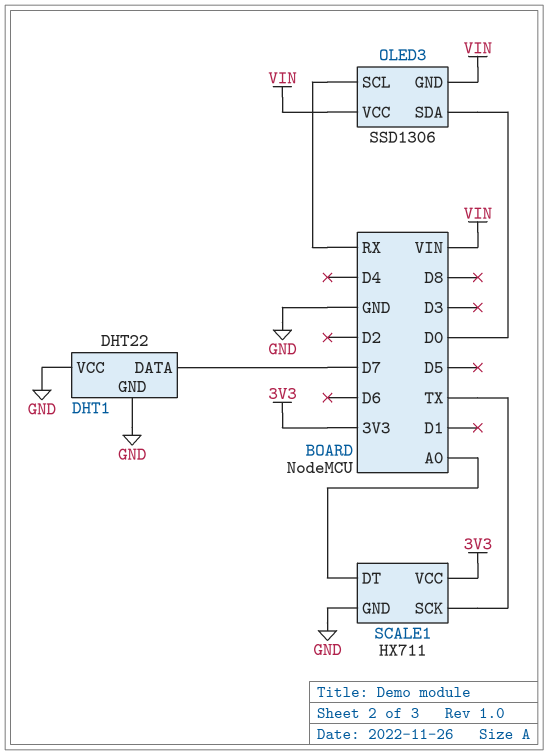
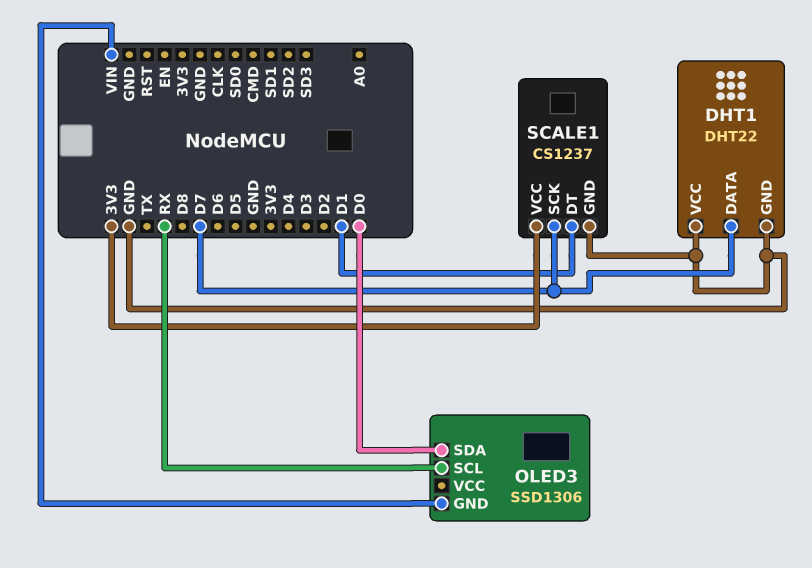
OLED3 pin VCC: VIN -> none
SCALE1: HX711 -> CS1237
SCALE1 pin DT: A0 -> D1
SCALE1 pin SCK: TX -> D7

